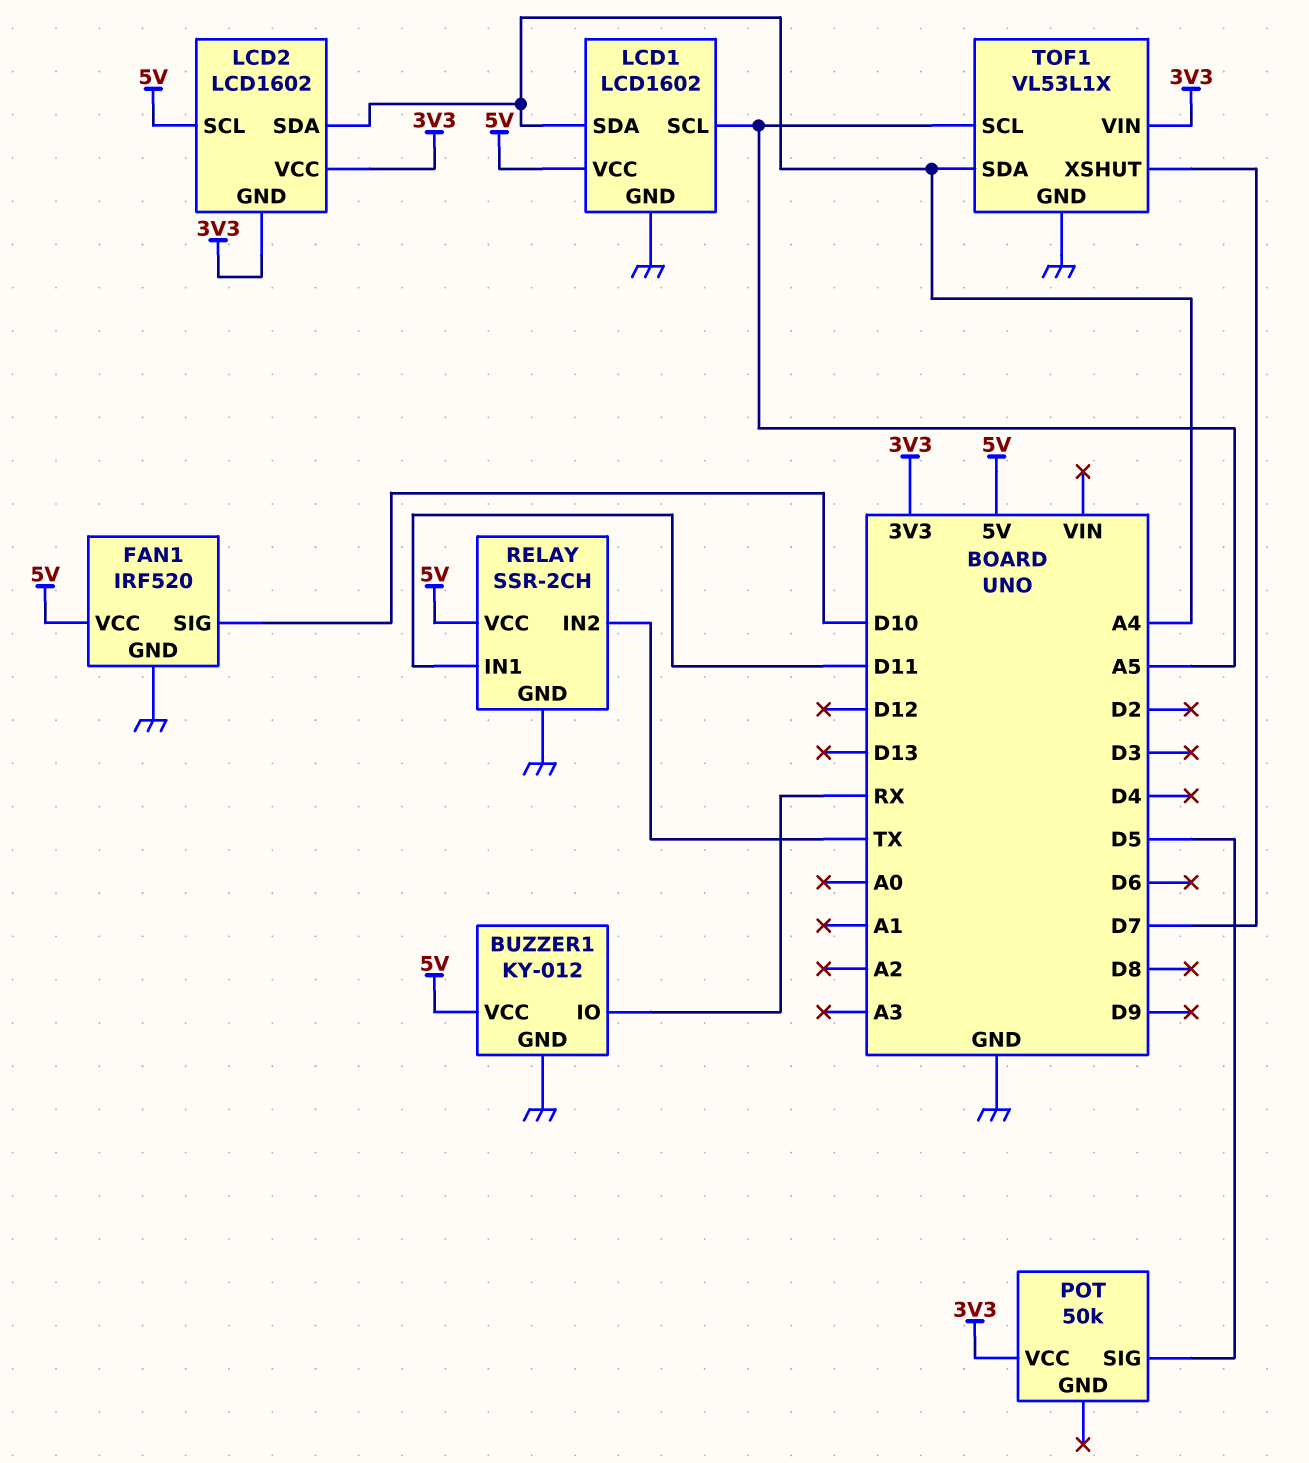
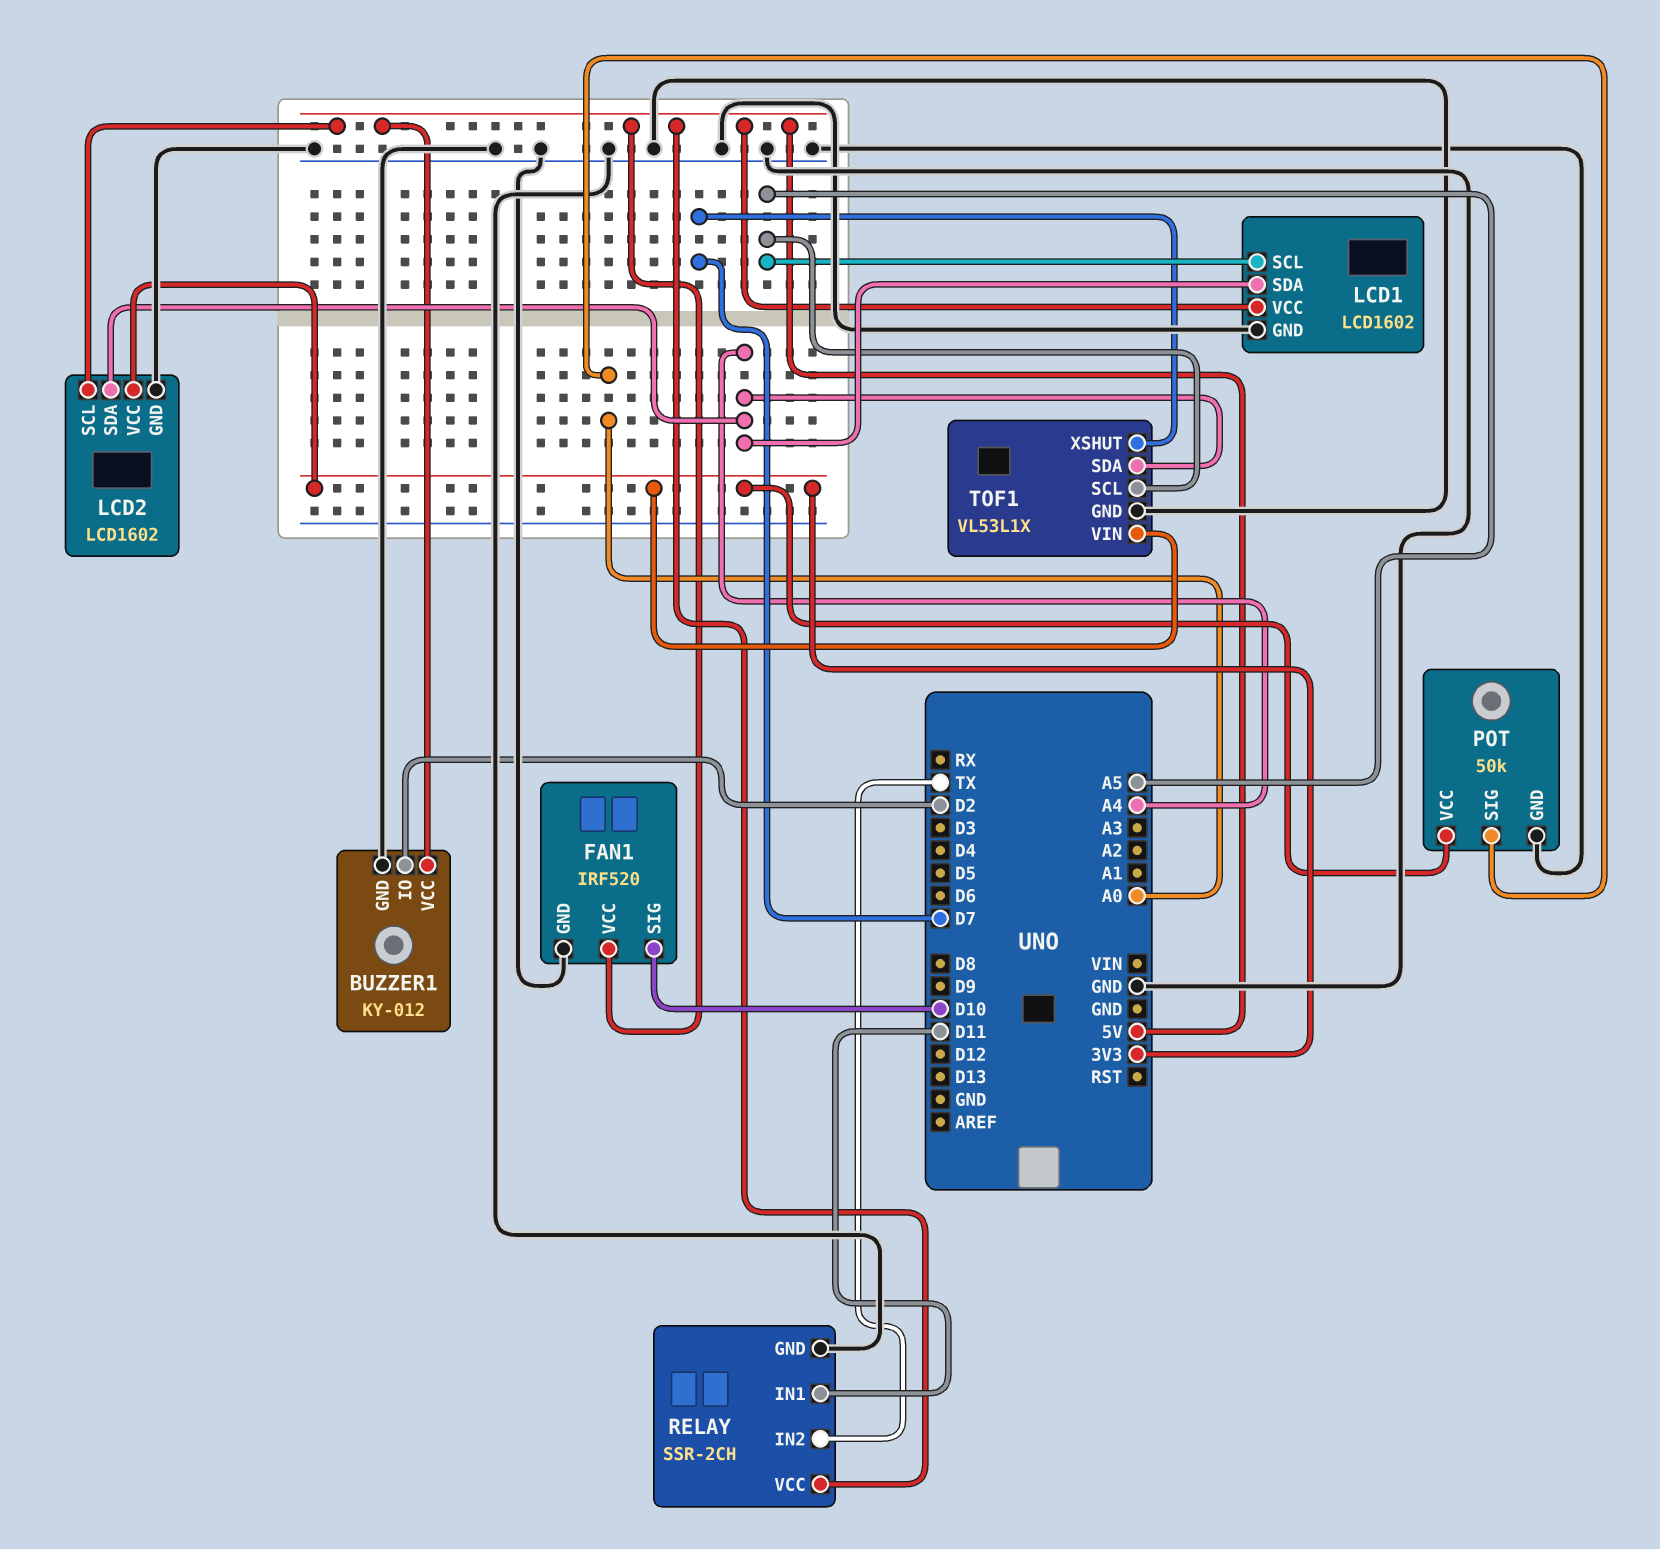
BUZZER1 pin IO: RX -> D2
LCD2 pin GND: 3V3 -> GND
POT pin GND: none -> GND
POT pin SIG: D5 -> A0

